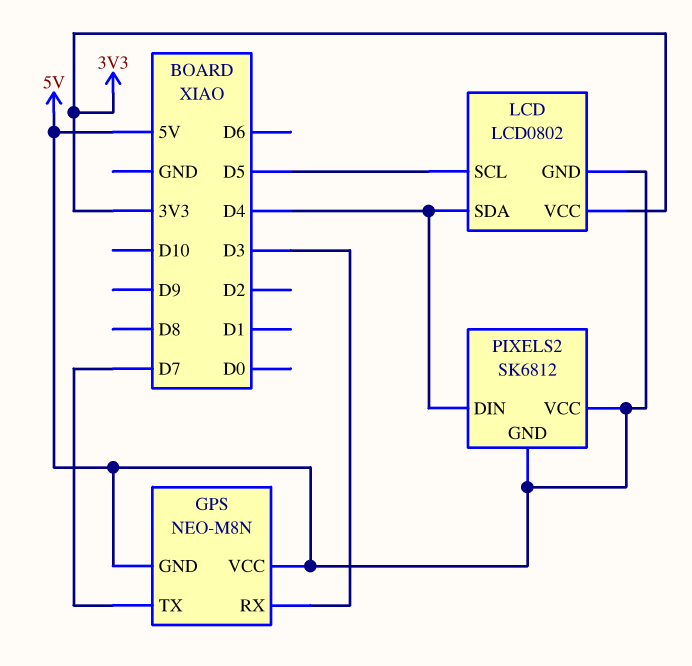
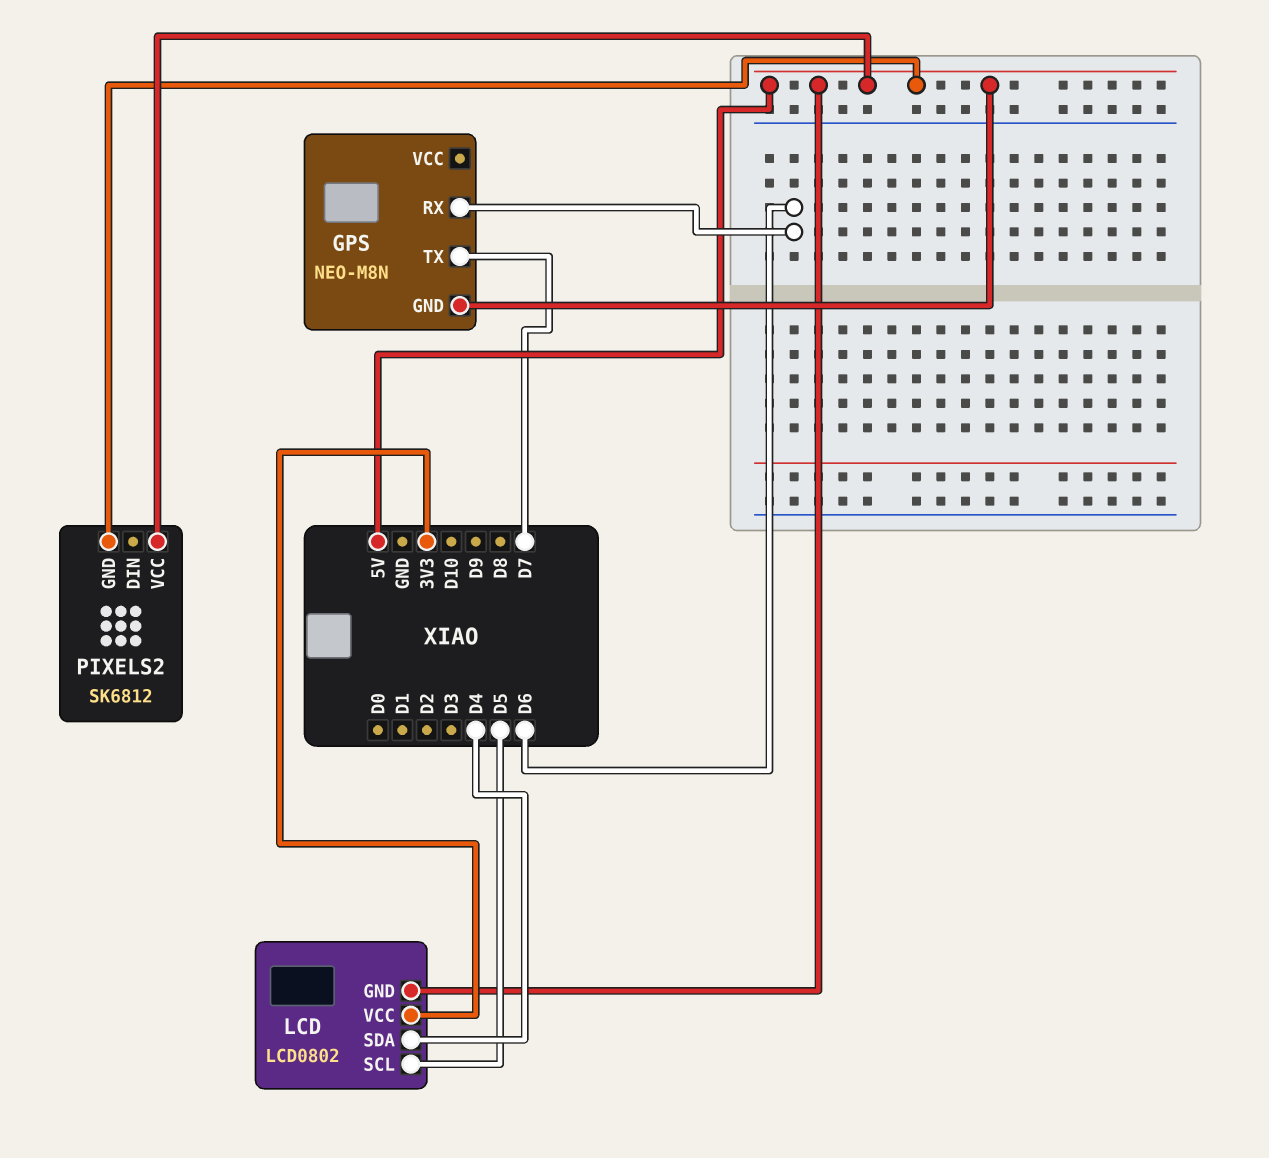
GPS pin RX: D3 -> D6
GPS pin VCC: 5V -> none
PIXELS2 pin DIN: D4 -> none

